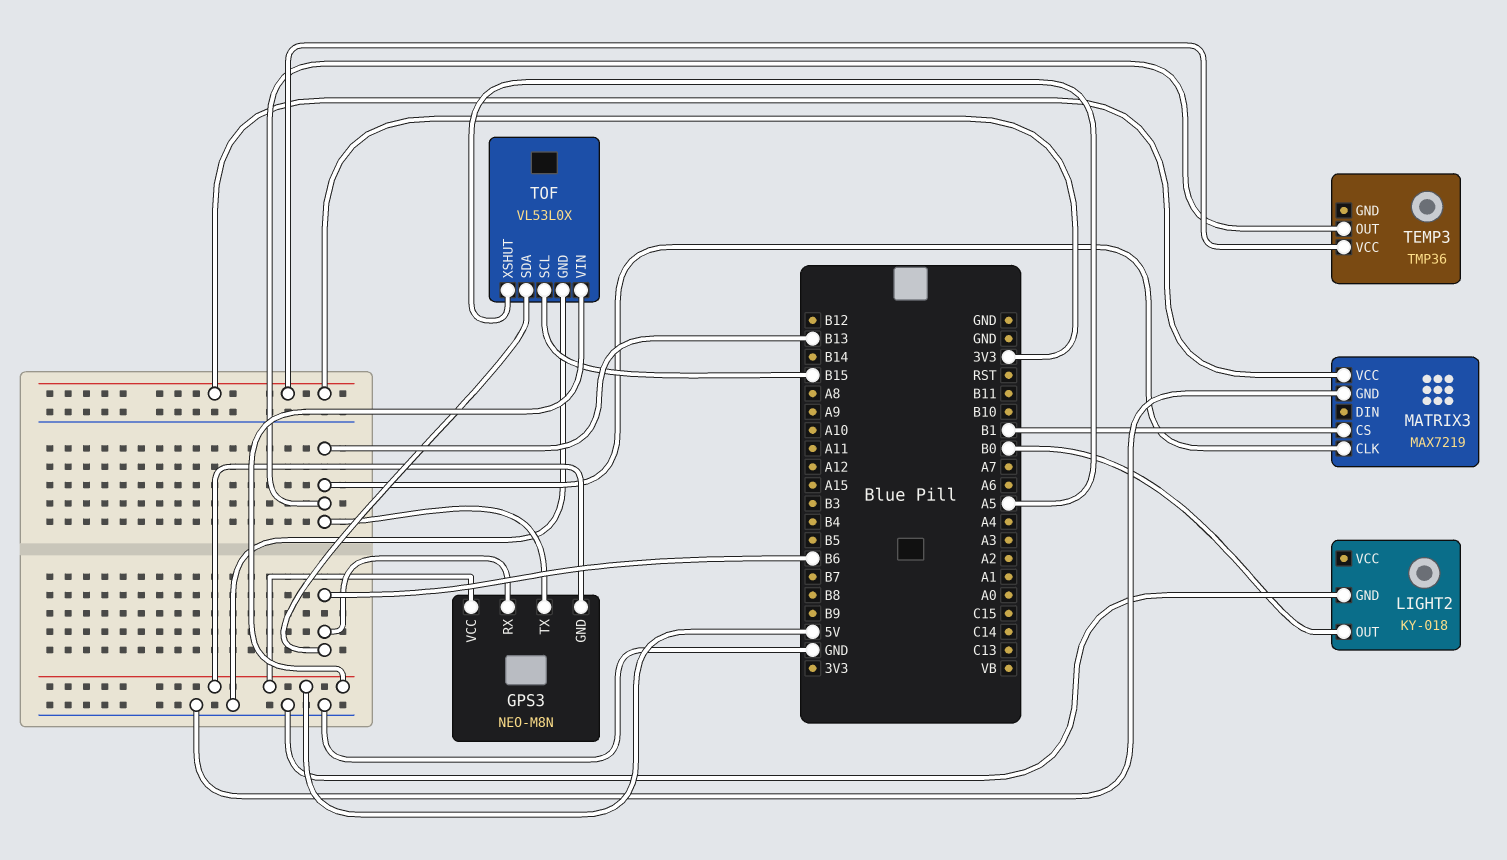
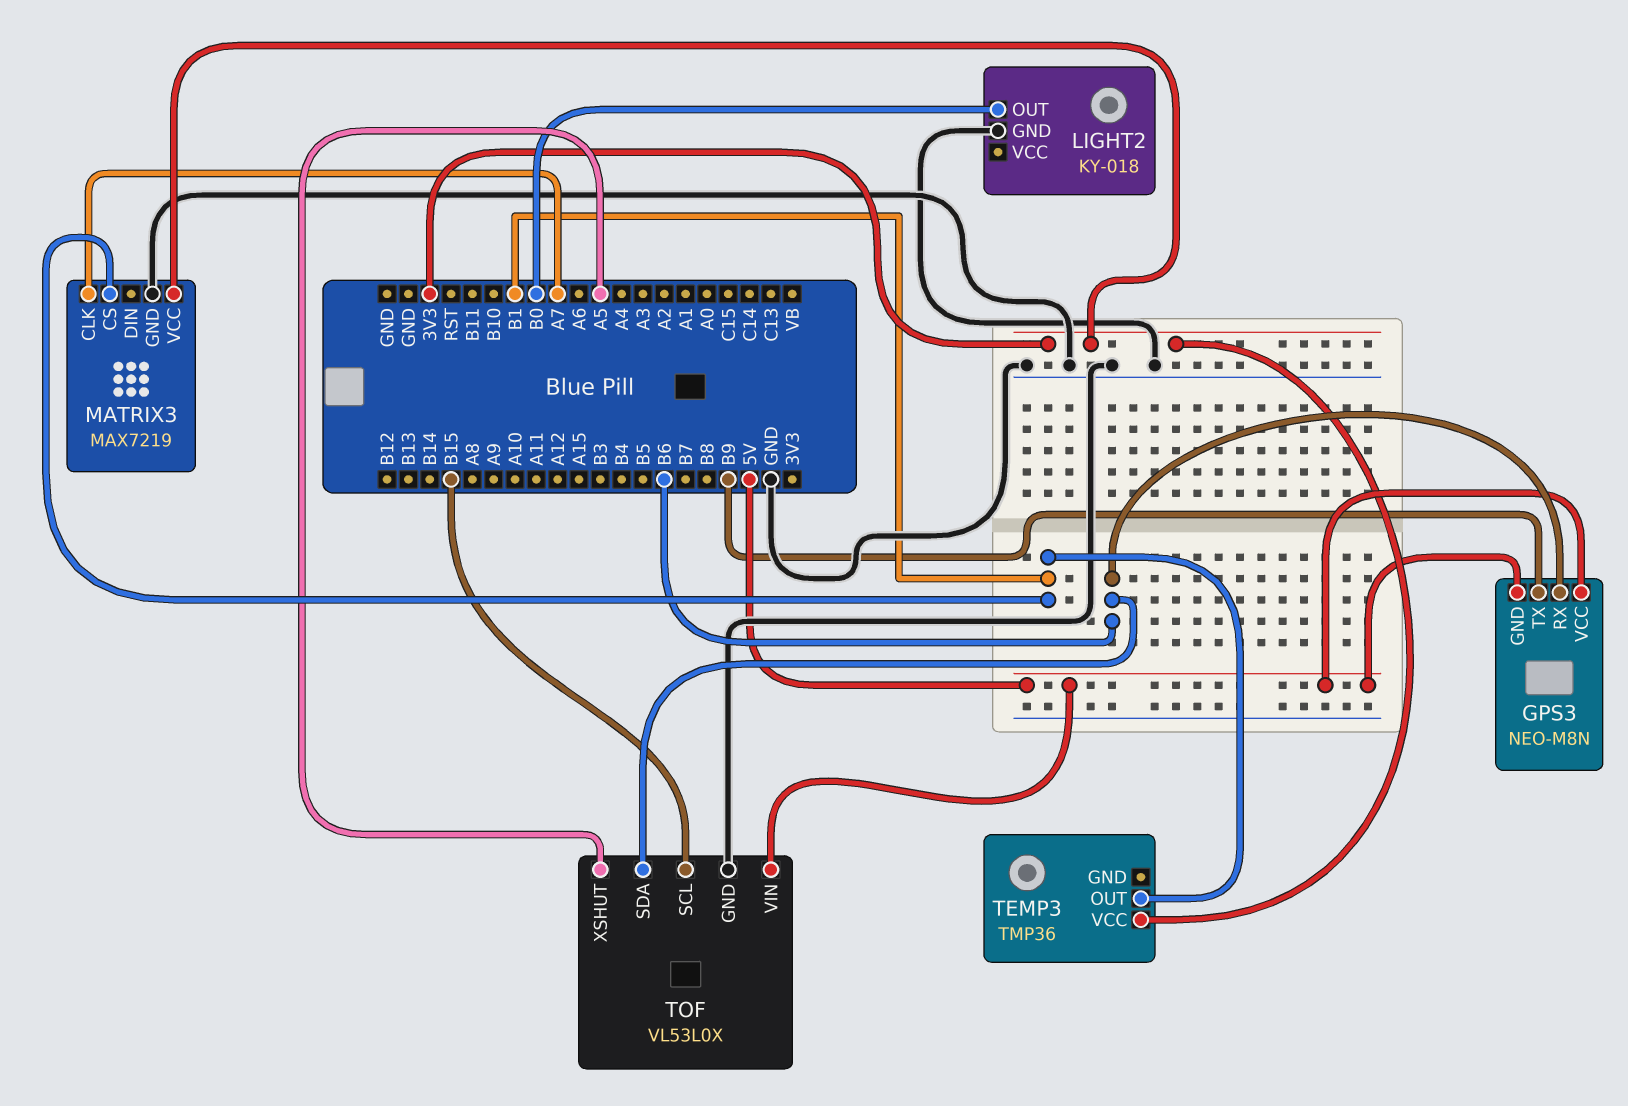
GPS3 pin TX: B13 -> B9
MATRIX3 pin CLK: B13 -> A7
TEMP3 pin OUT: B13 -> B1

